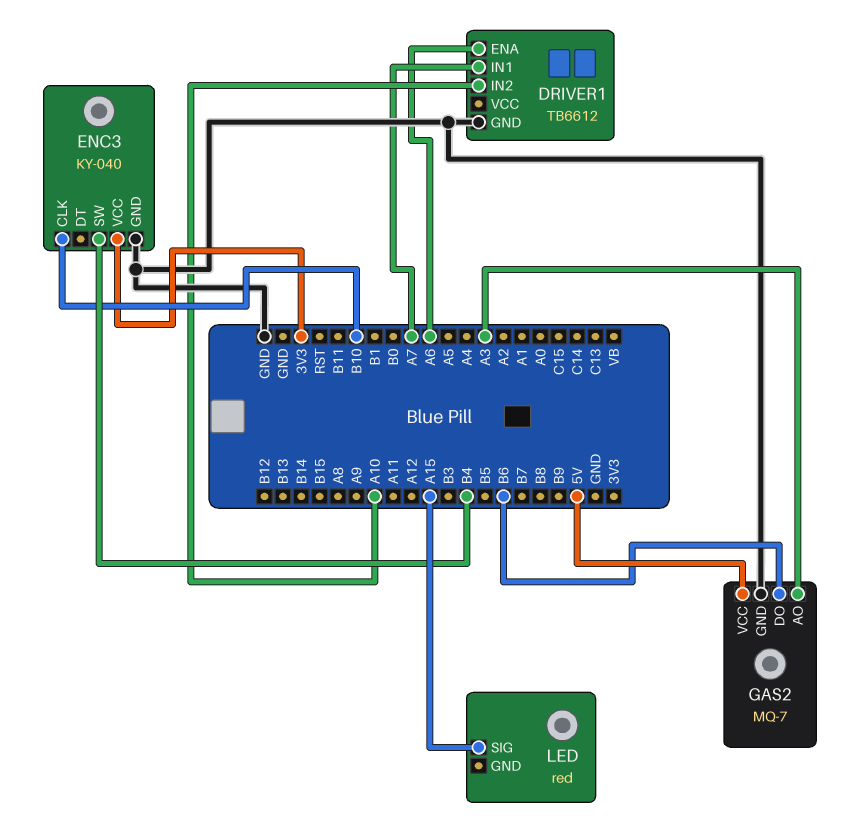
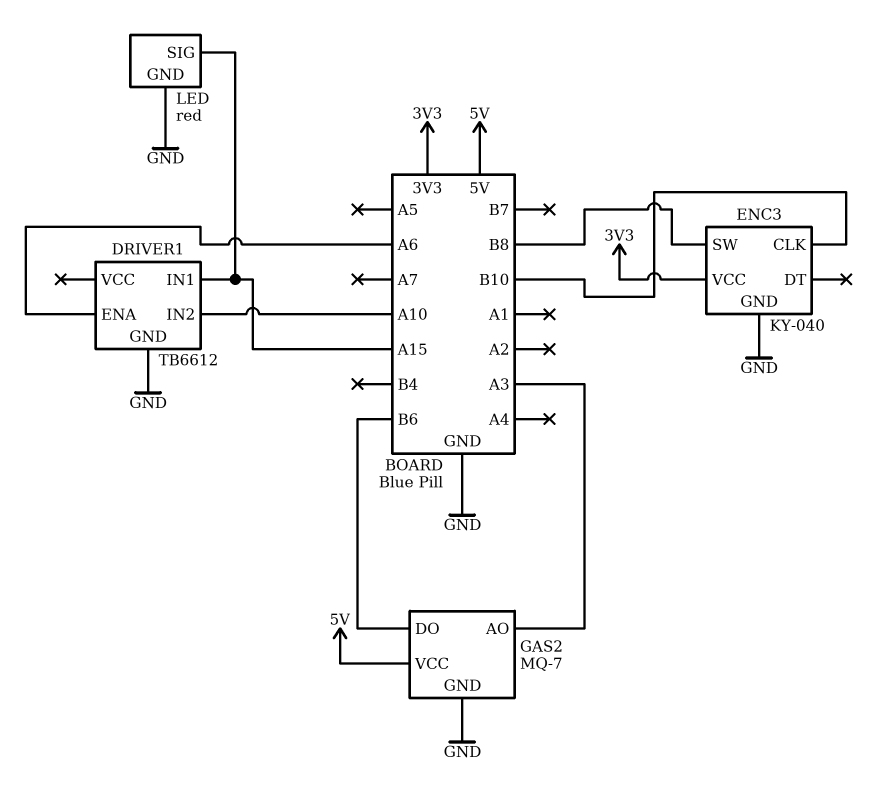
DRIVER1 pin IN1: A7 -> A15
ENC3 pin SW: B4 -> B8
LED pin GND: none -> GND

